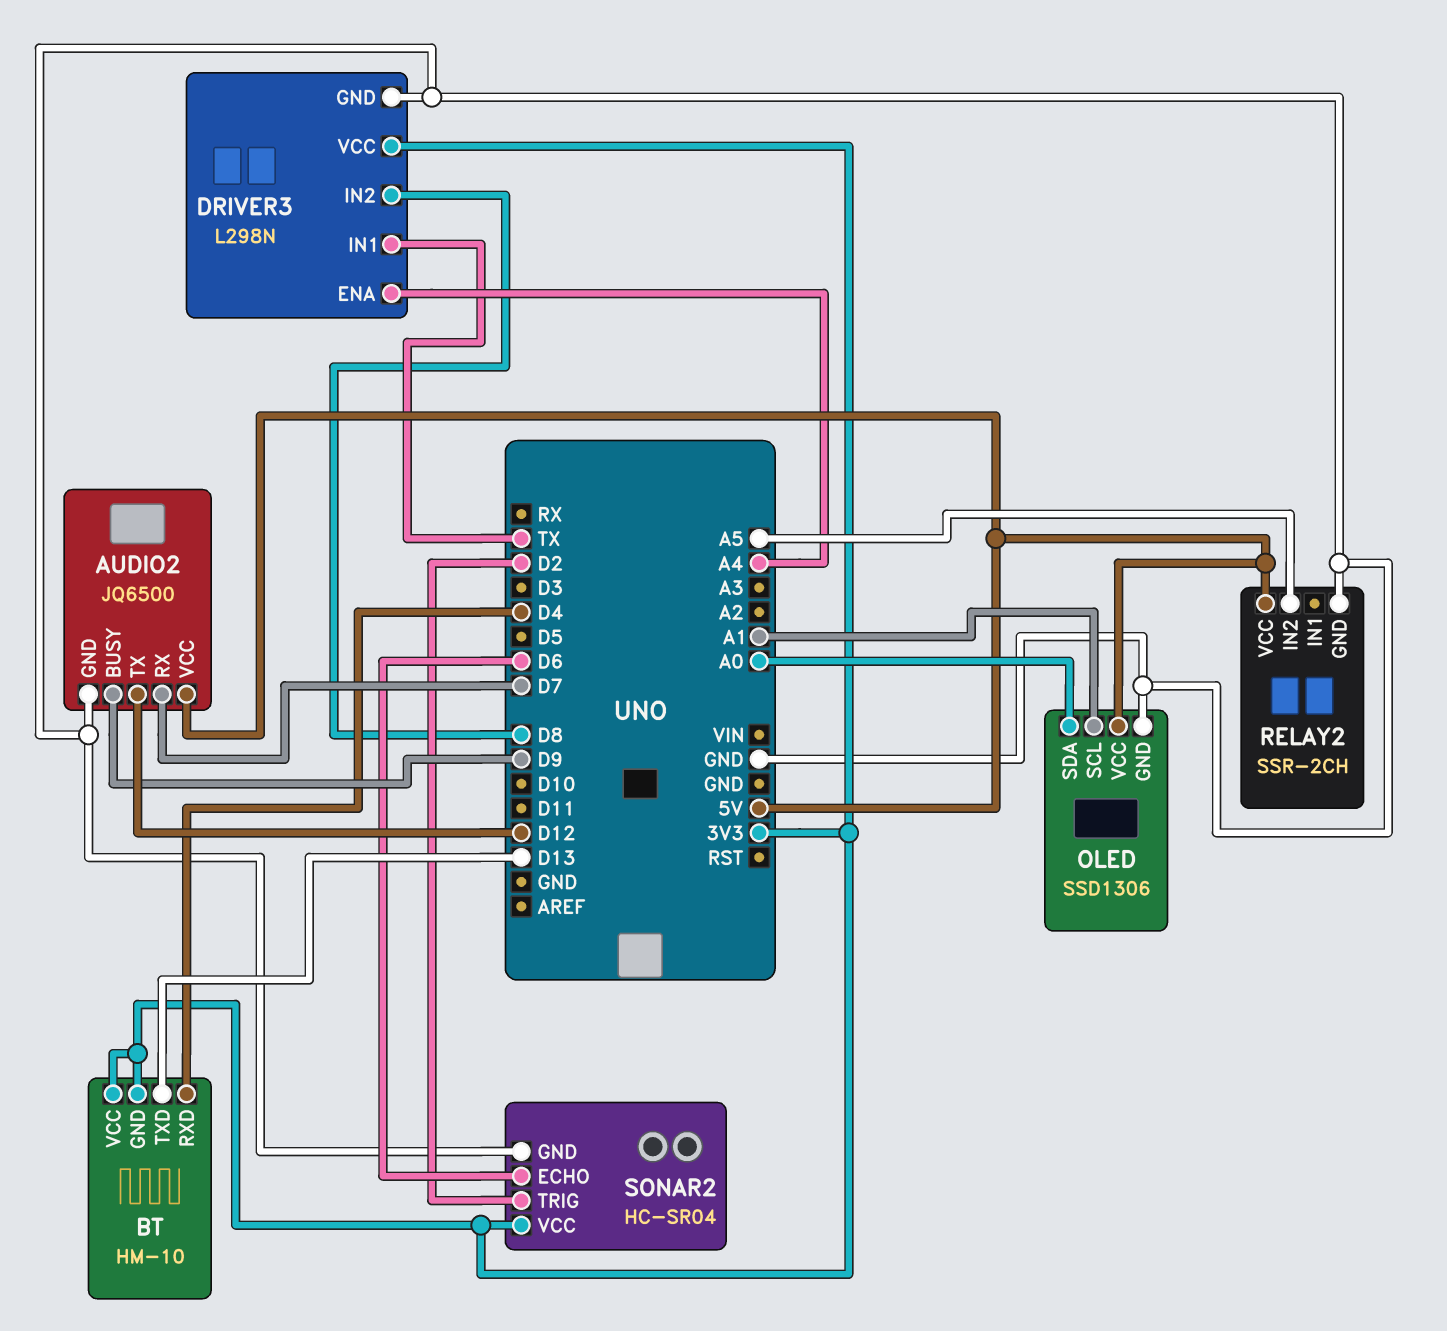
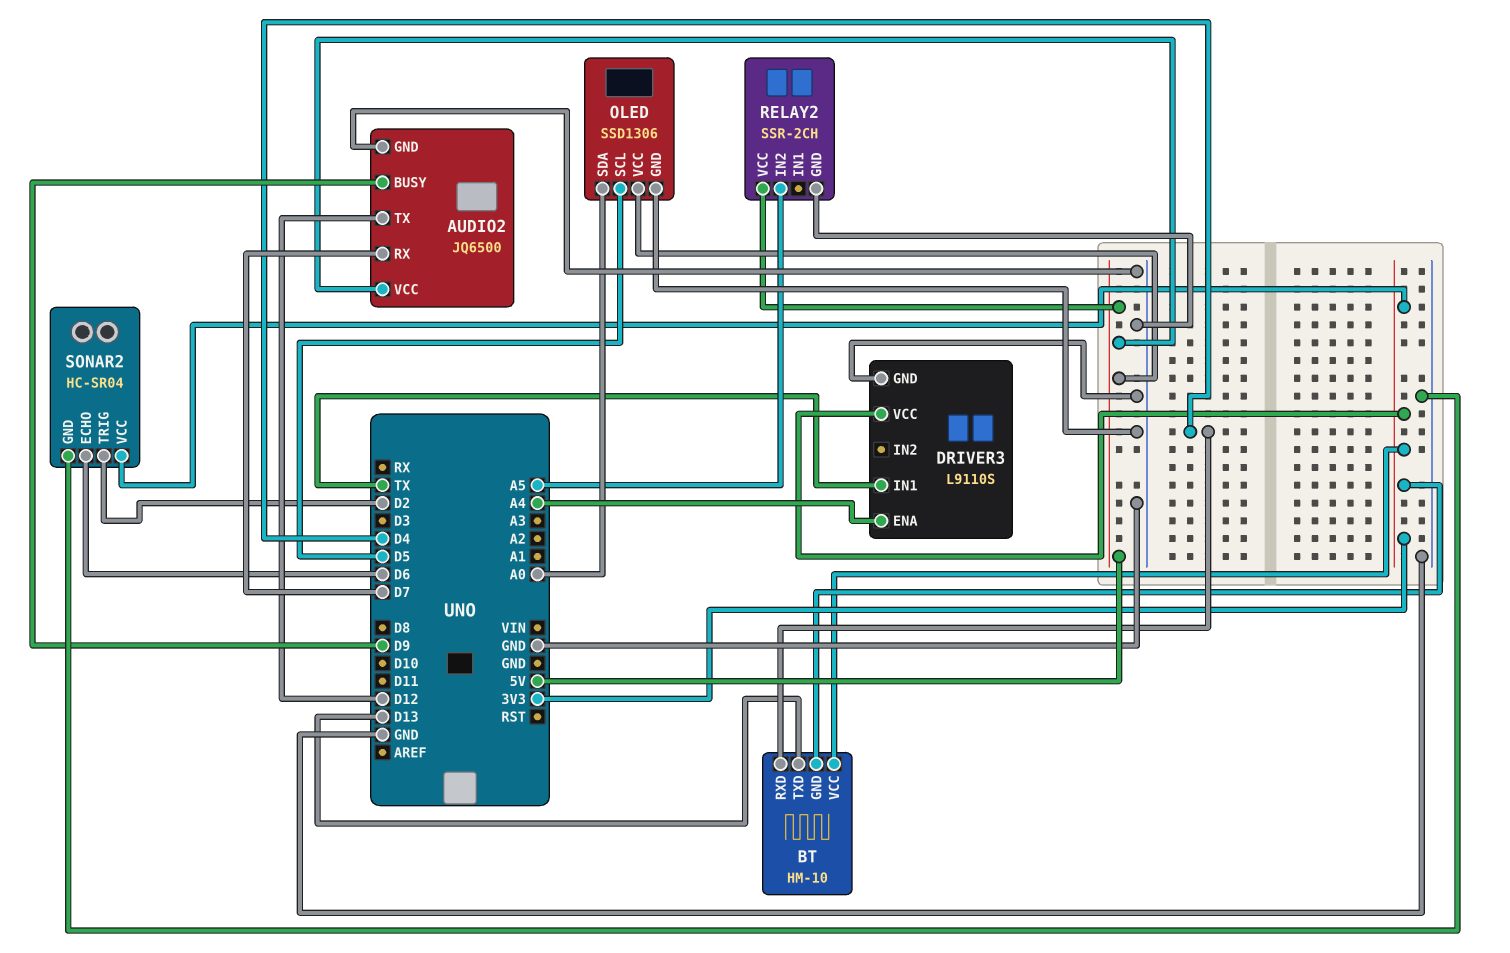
DRIVER3: L298N -> L9110S
DRIVER3 pin IN2: D8 -> none
OLED pin SCL: A1 -> D5

